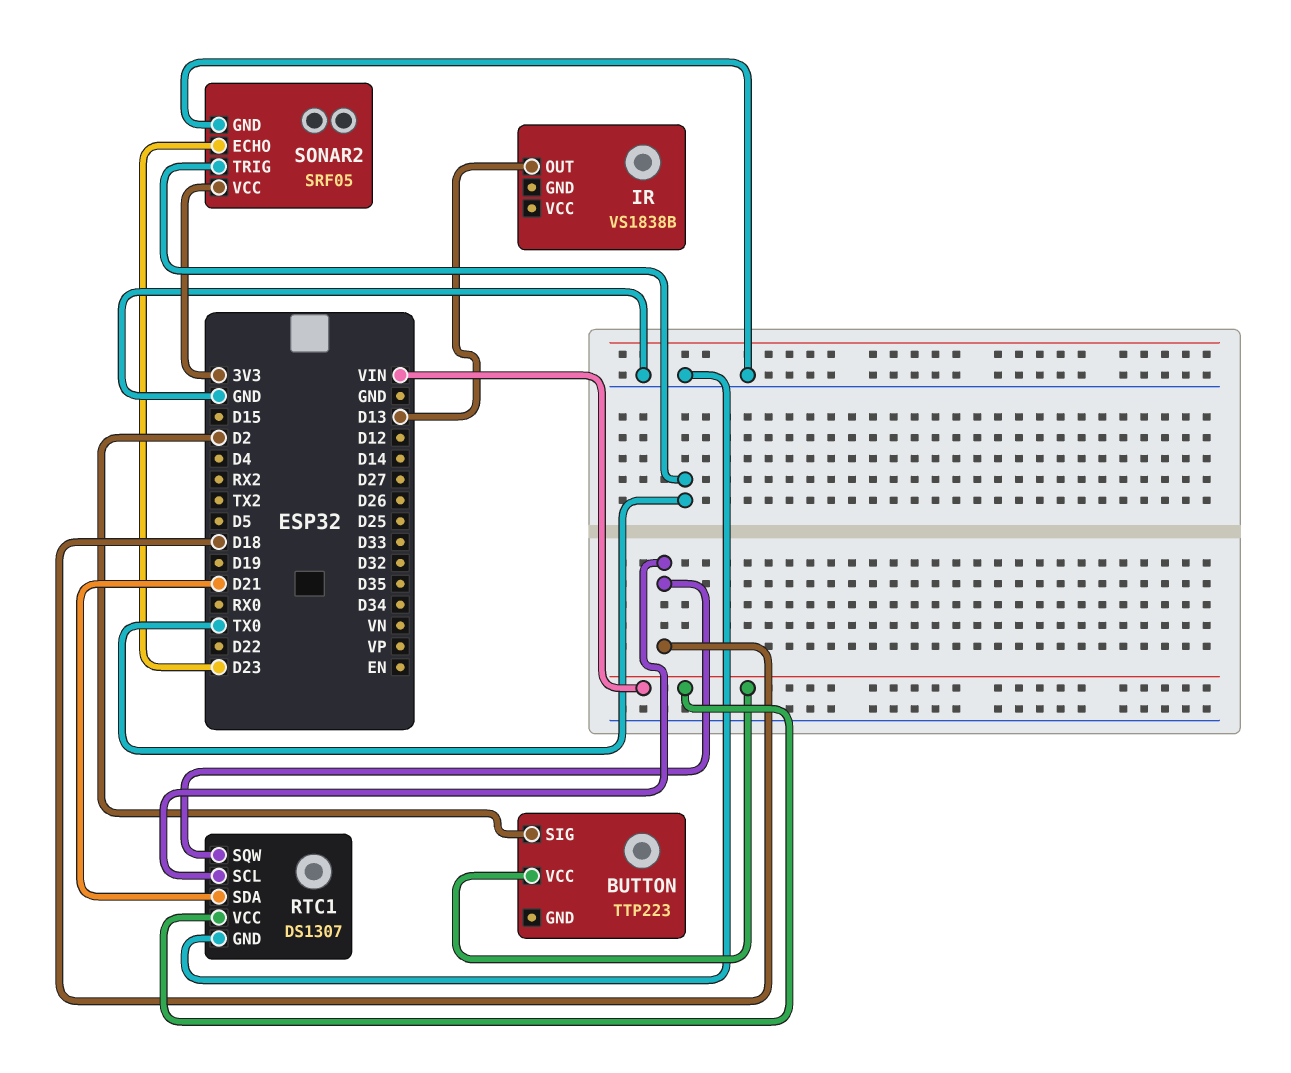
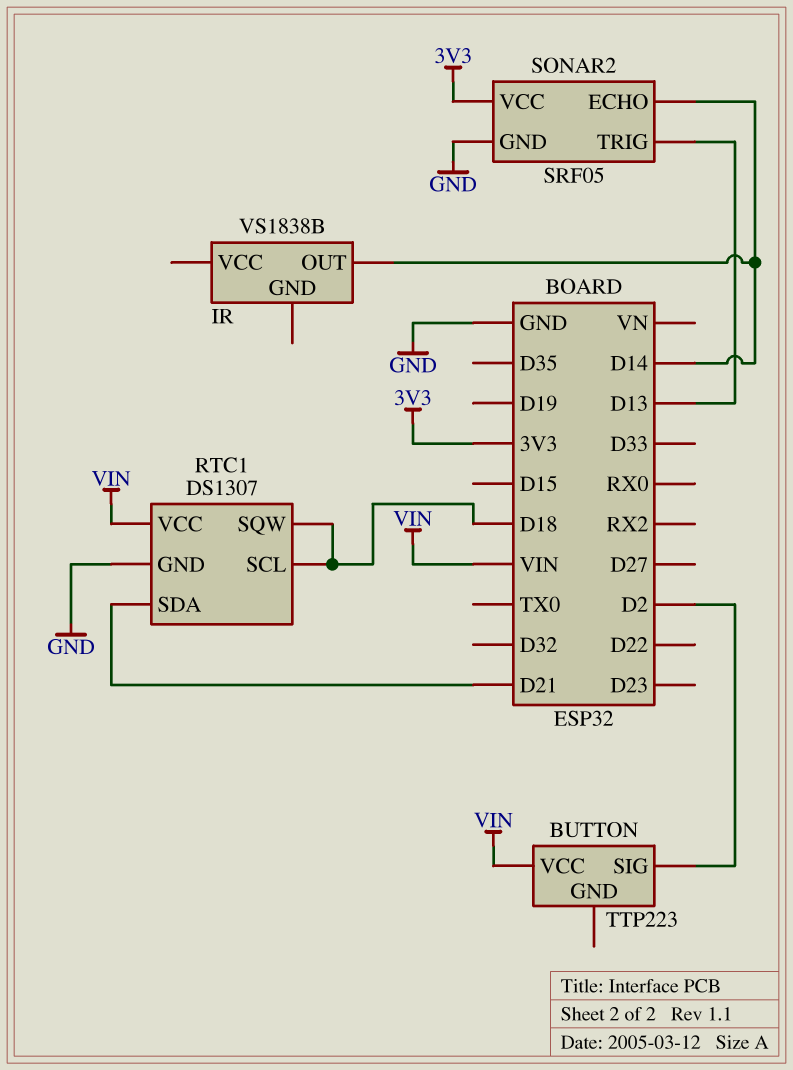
IR pin OUT: D13 -> D14
SONAR2 pin ECHO: D23 -> D14
SONAR2 pin TRIG: TX0 -> D13

